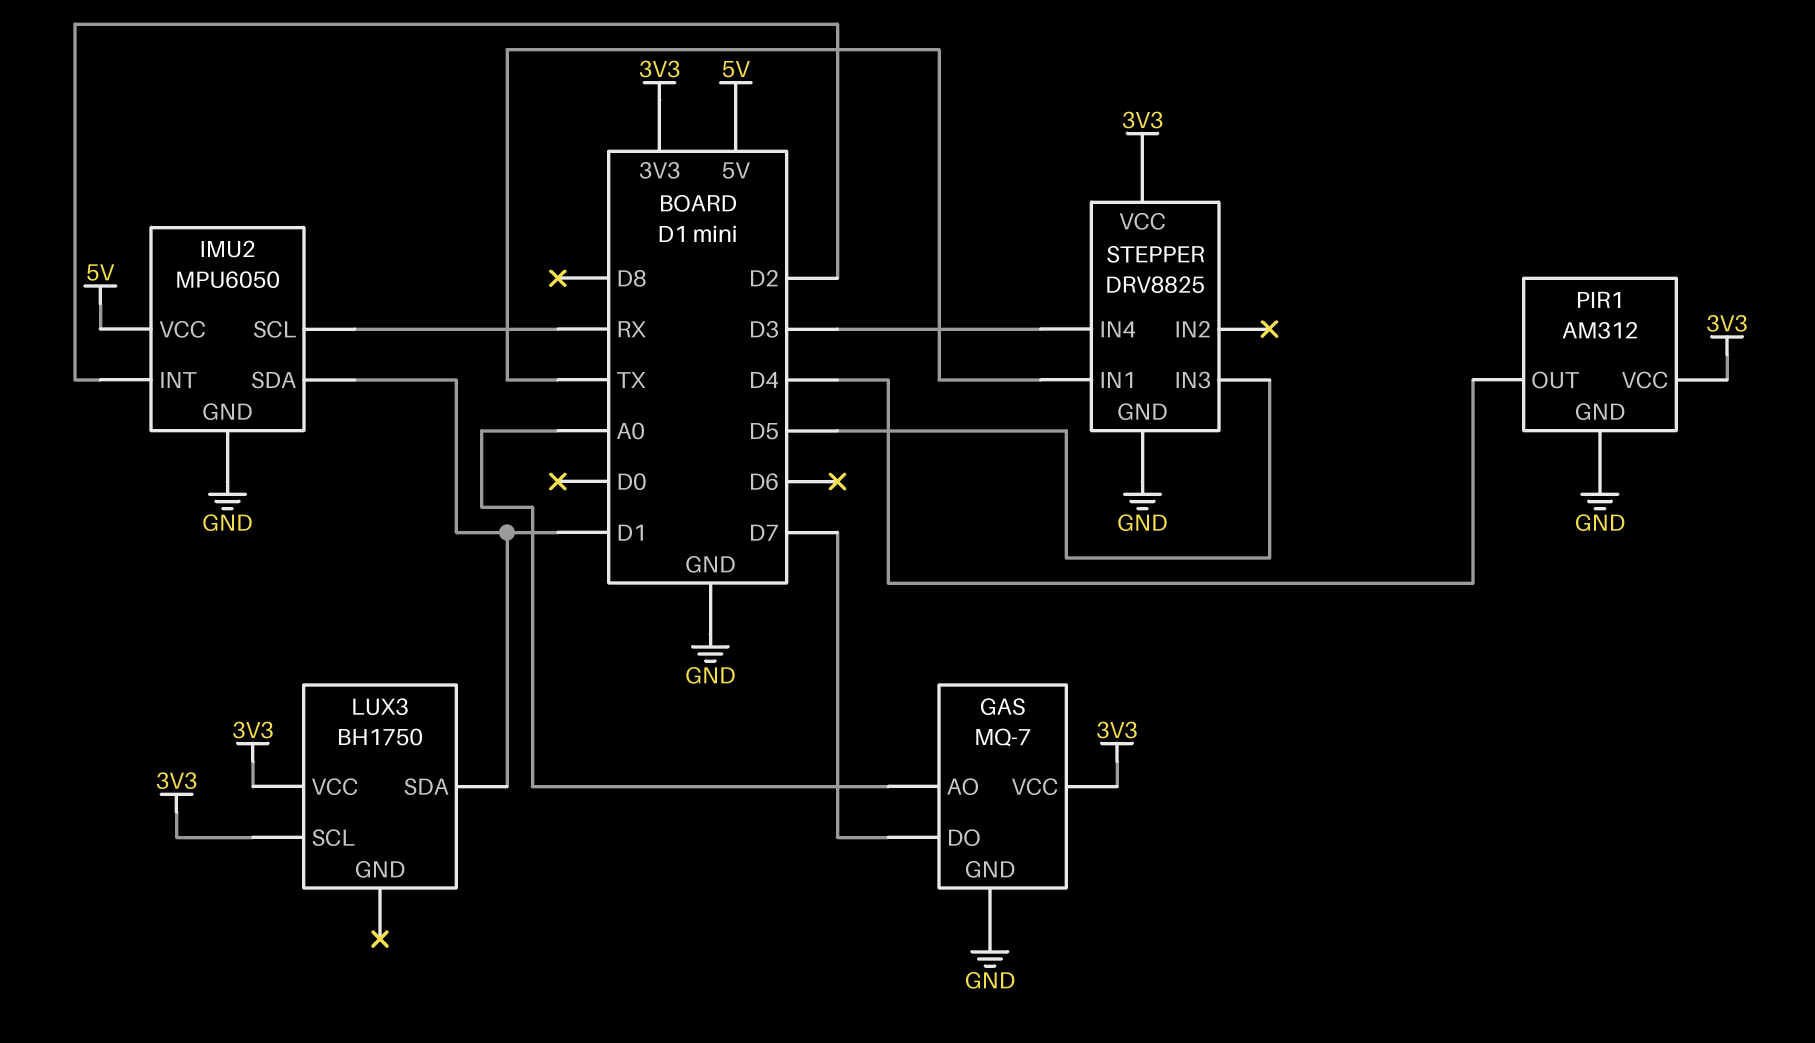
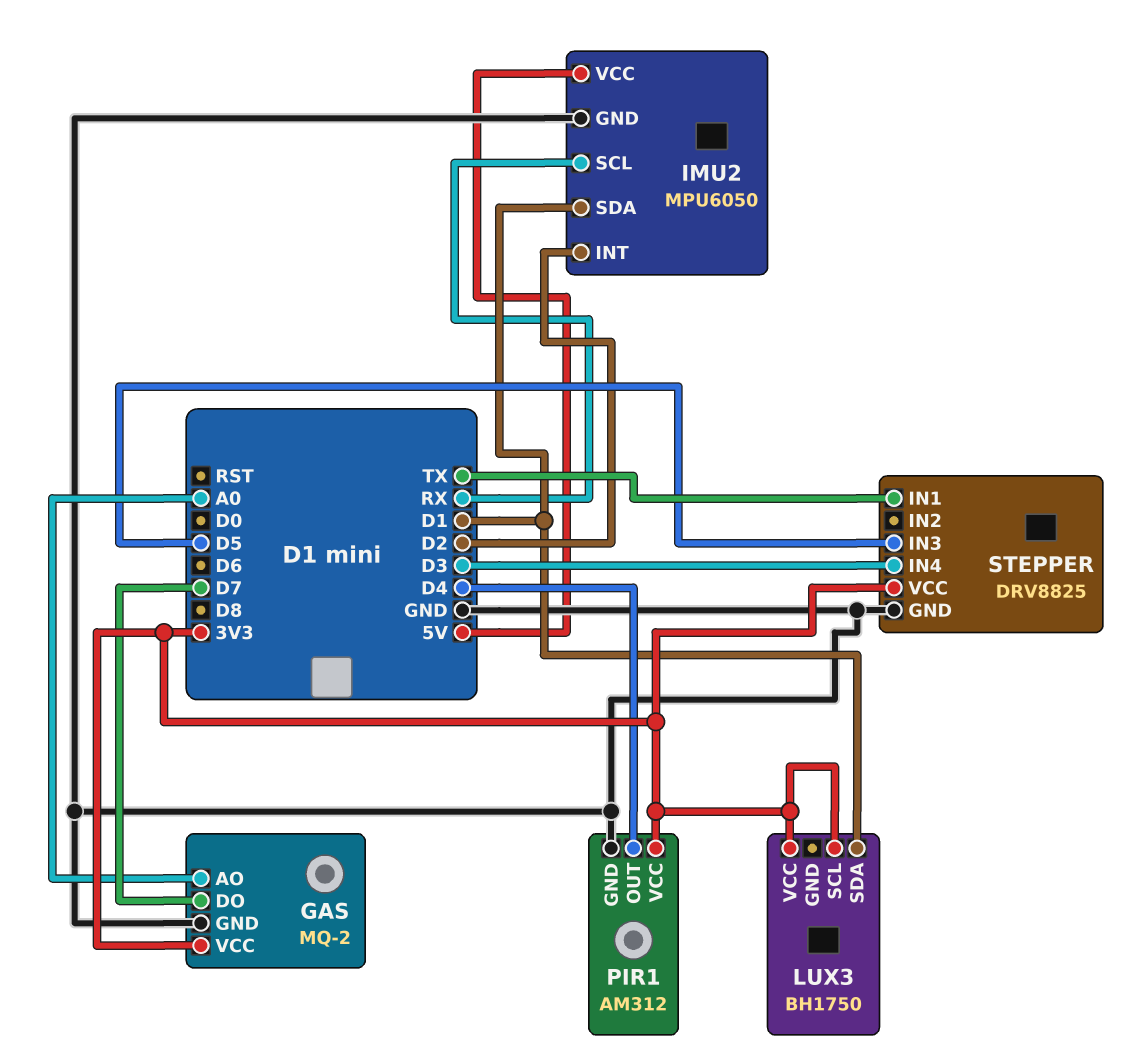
GAS: MQ-7 -> MQ-2

